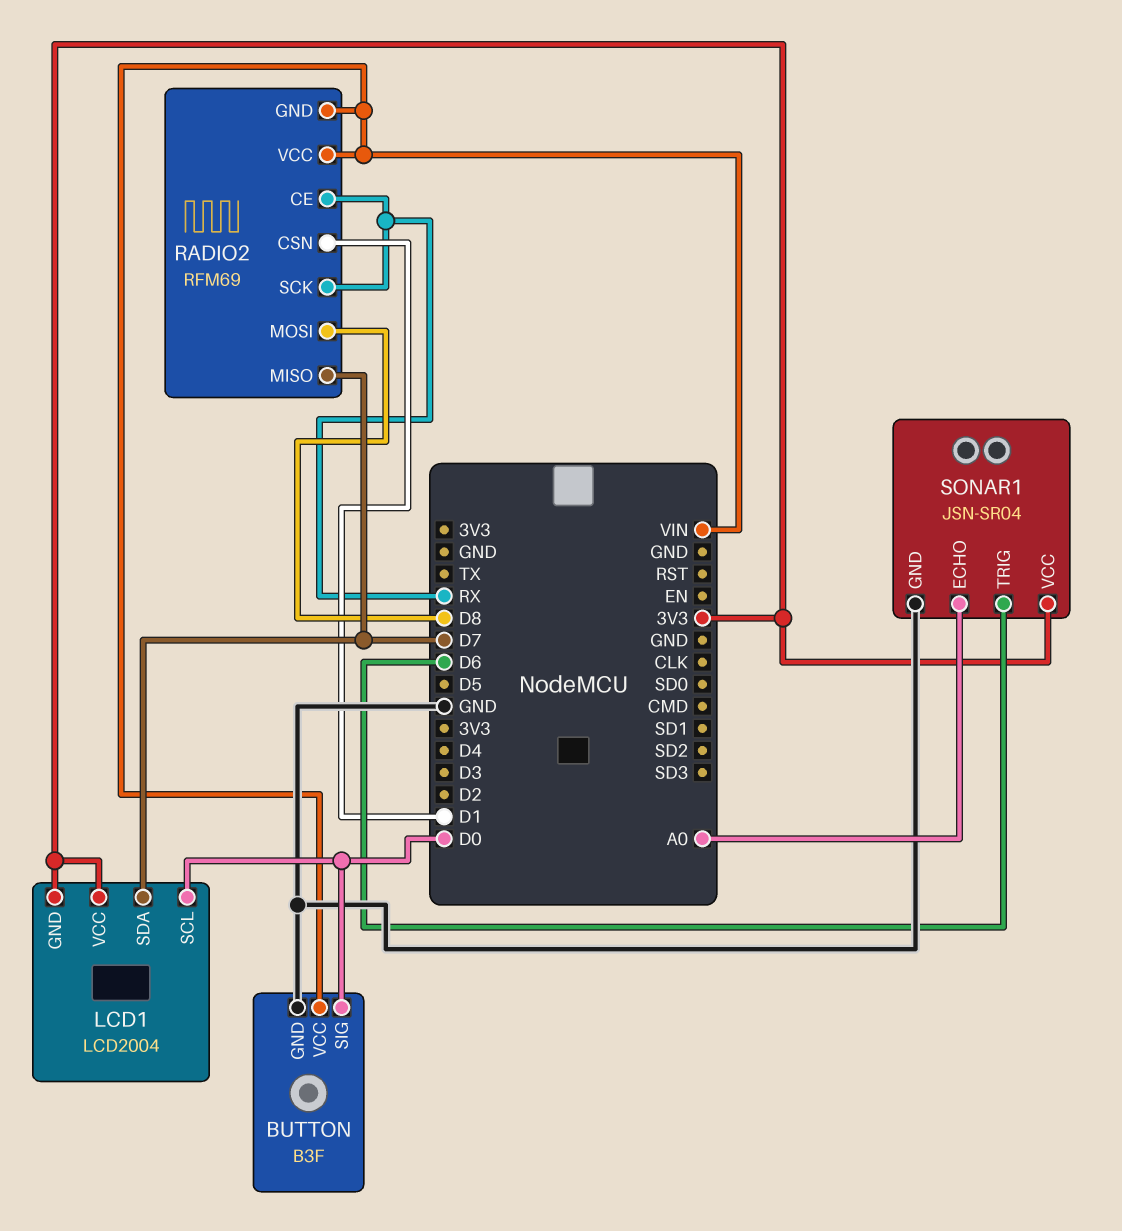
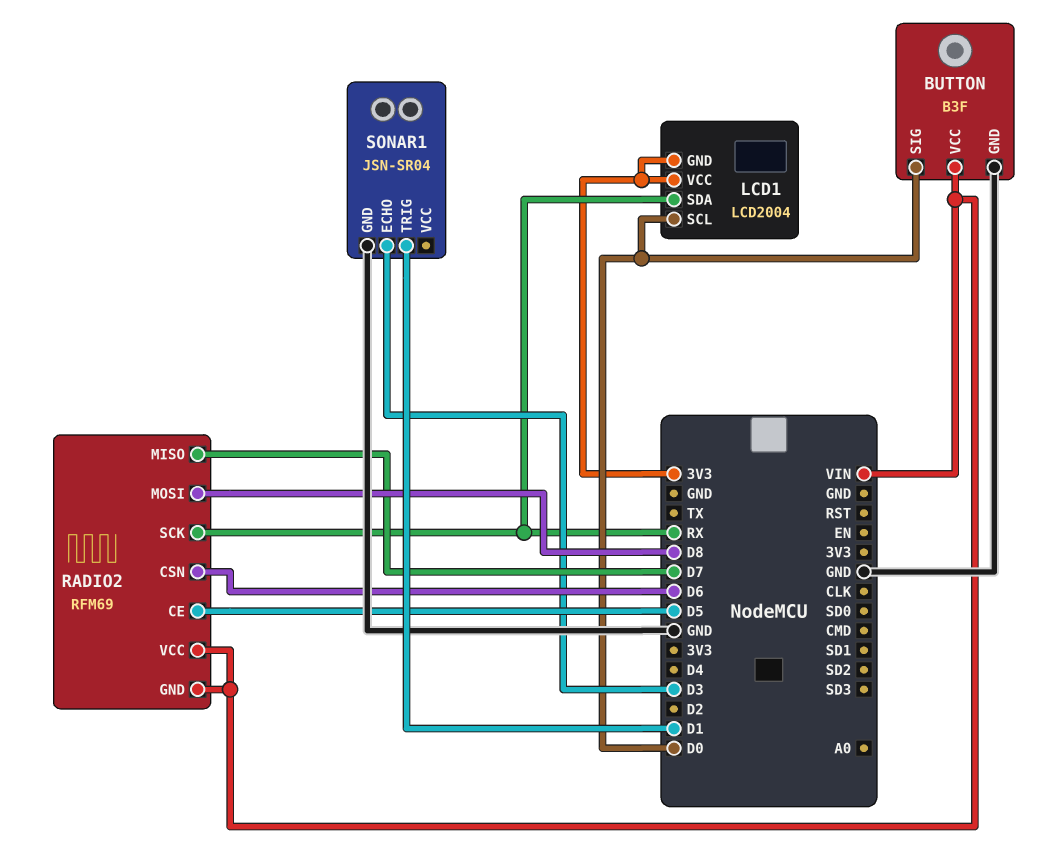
LCD1 pin SDA: D7 -> RX
RADIO2 pin CE: RX -> D5
RADIO2 pin CSN: D1 -> D6
SONAR1 pin ECHO: A0 -> D3
SONAR1 pin TRIG: D6 -> D1
SONAR1 pin VCC: 3V3 -> none

